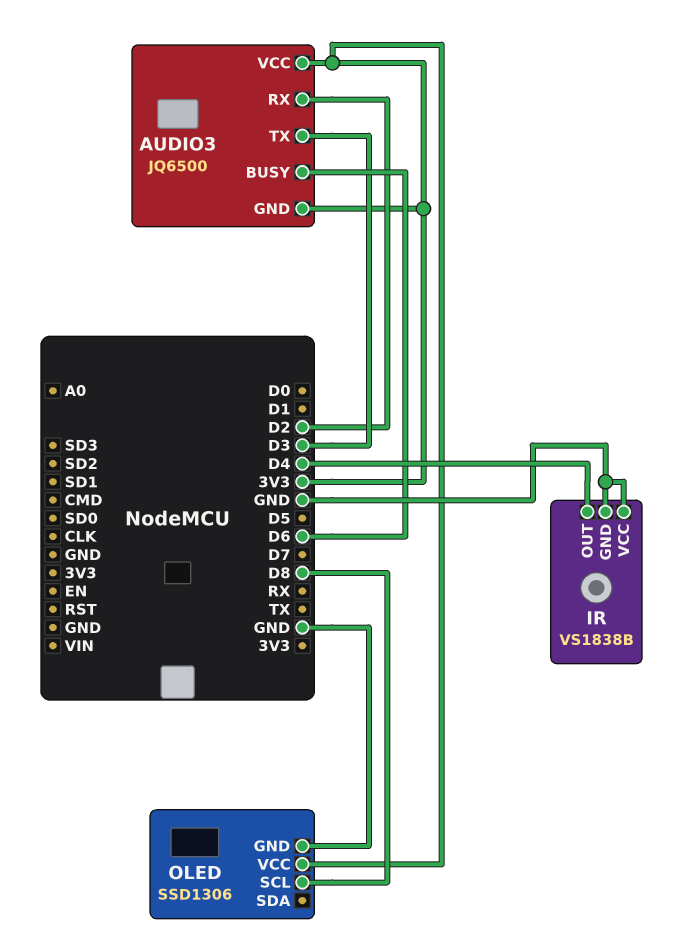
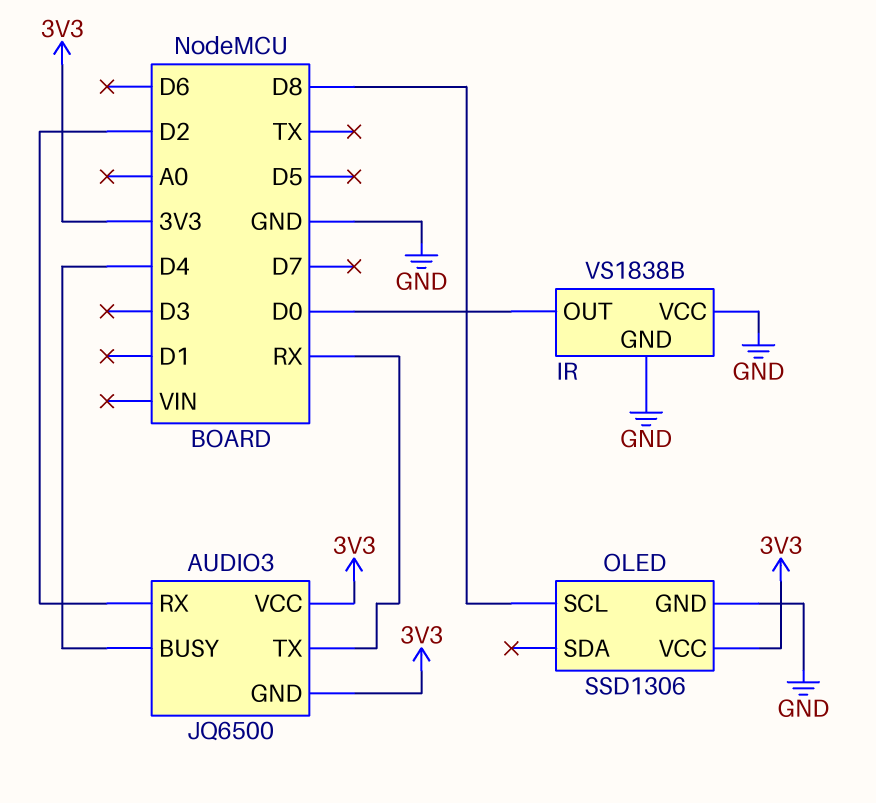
AUDIO3 pin BUSY: D6 -> D4
AUDIO3 pin TX: D3 -> RX
IR pin OUT: D4 -> D0

